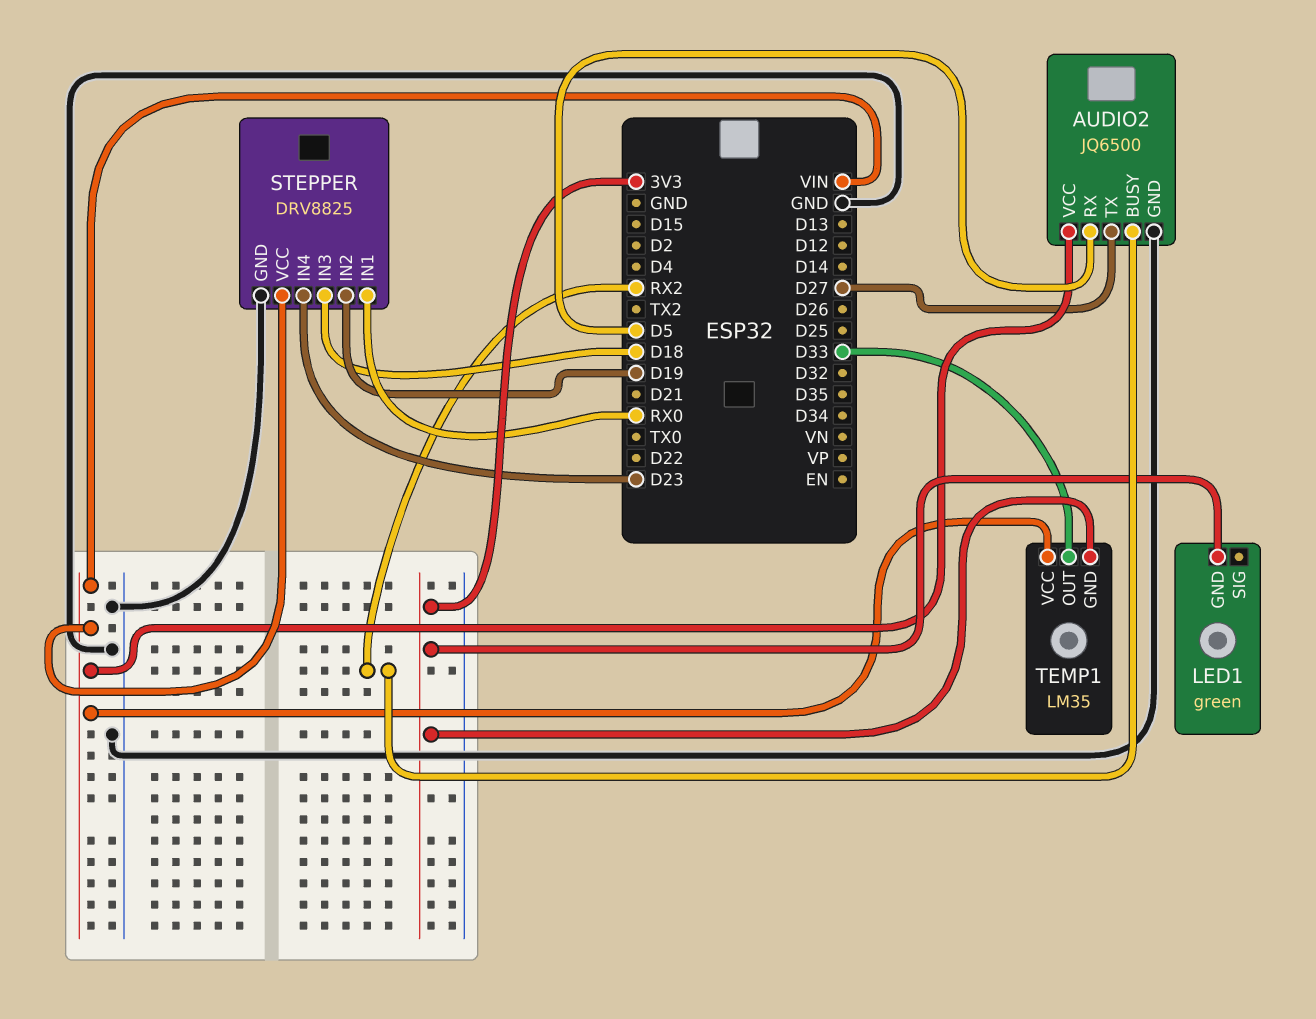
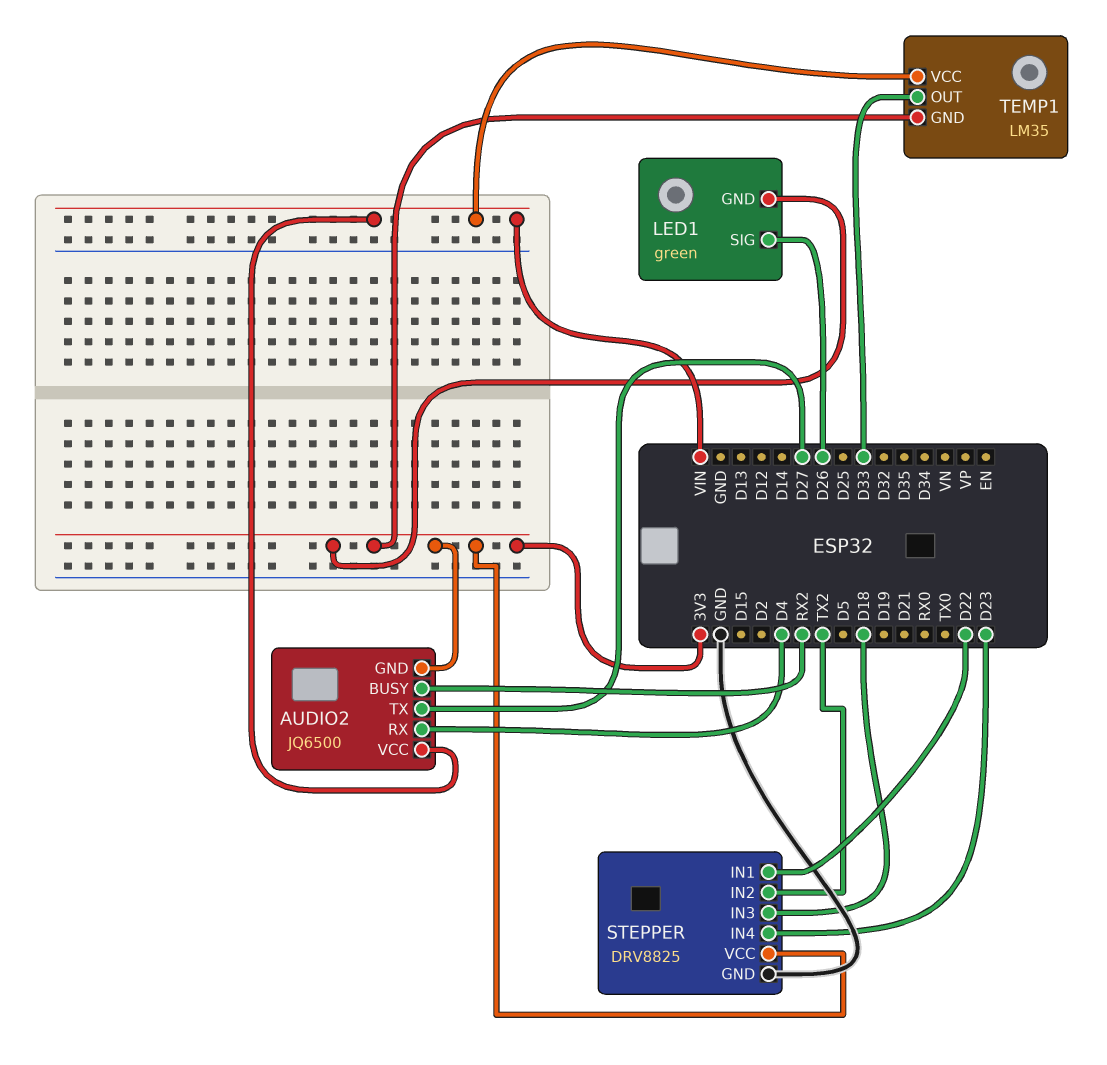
AUDIO2 pin GND: GND -> 3V3
AUDIO2 pin RX: D5 -> D4
LED1 pin SIG: none -> D26
STEPPER pin IN1: RX0 -> D22
STEPPER pin IN2: D19 -> TX2
STEPPER pin VCC: VIN -> 3V3

